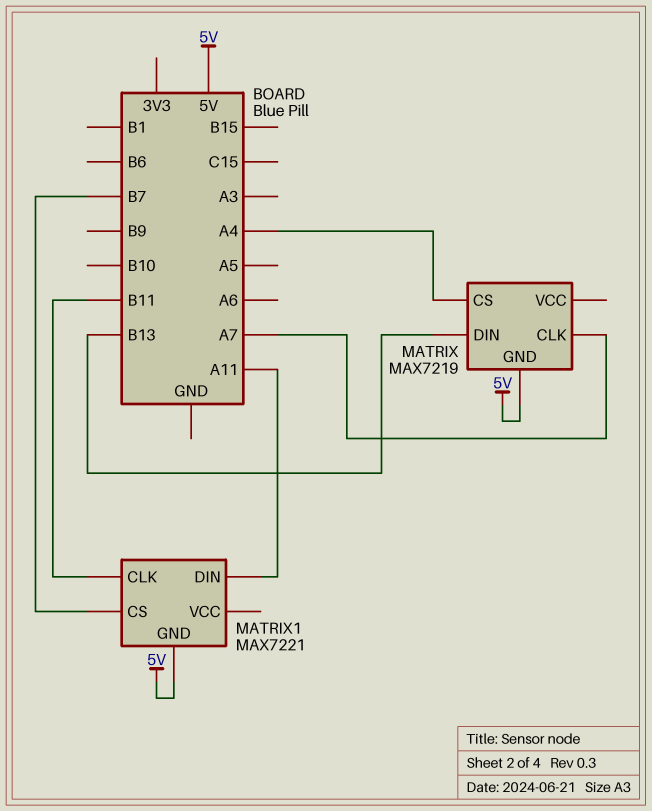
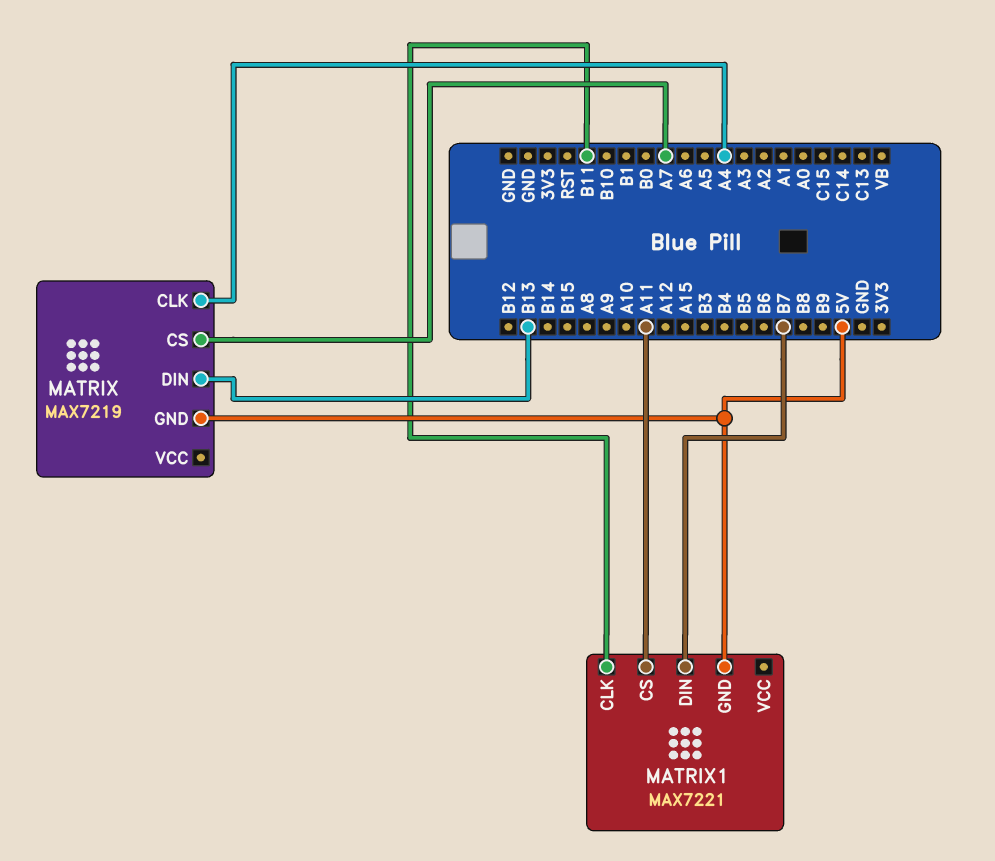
MATRIX pin CLK: A7 -> A4
MATRIX pin CS: A4 -> A7
MATRIX1 pin CS: B7 -> A11
MATRIX1 pin DIN: A11 -> B7

